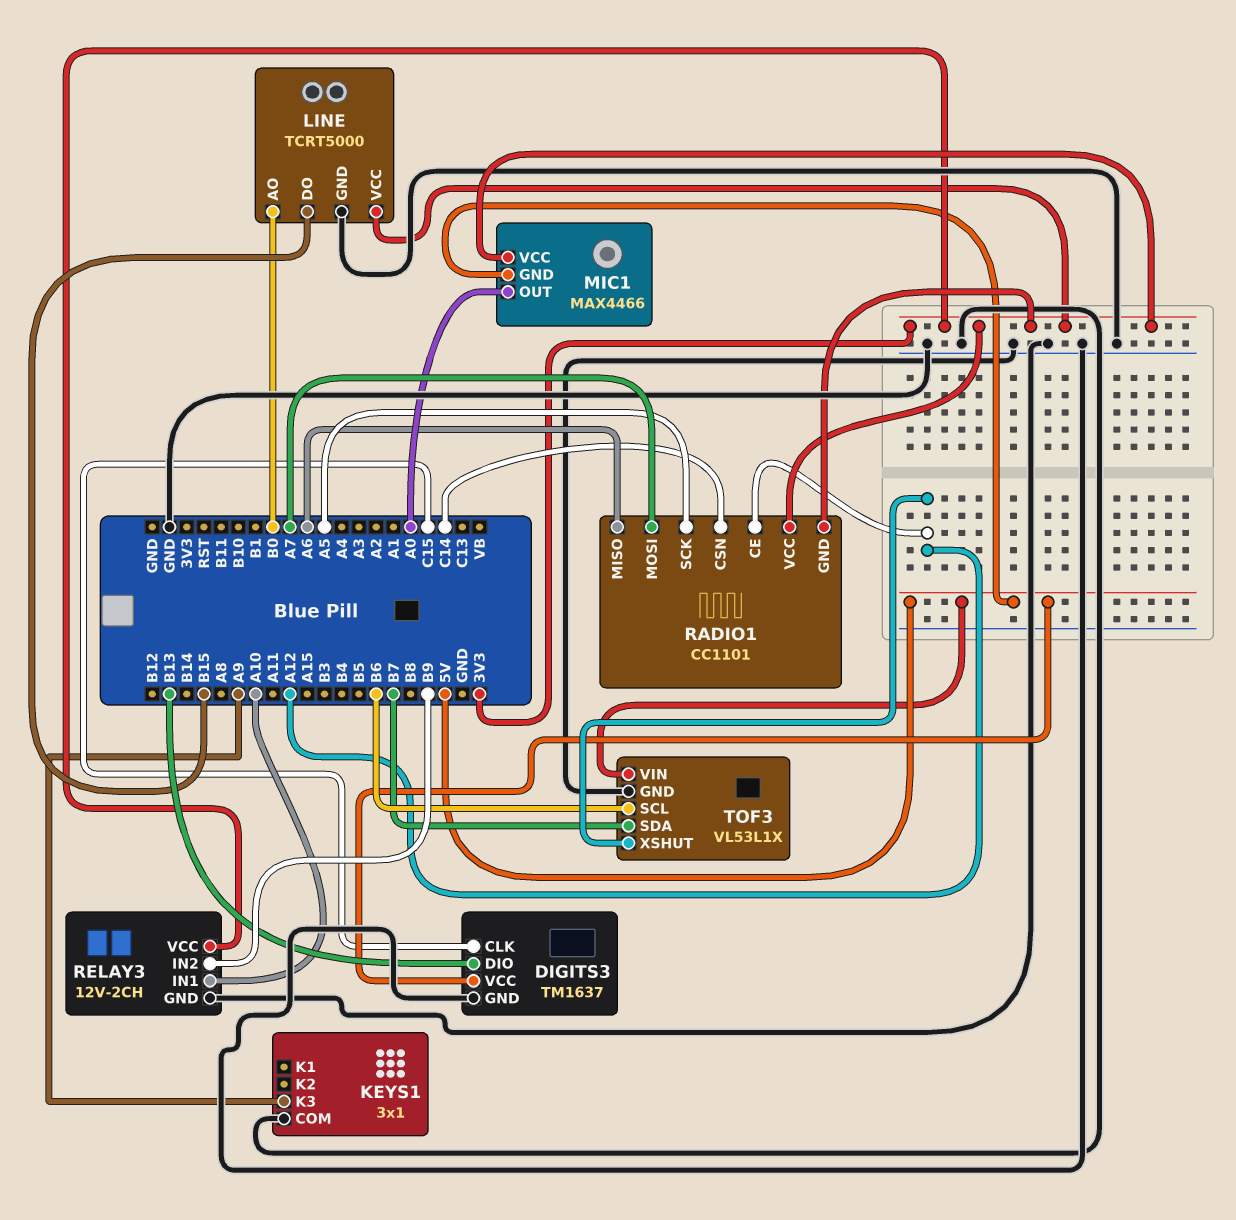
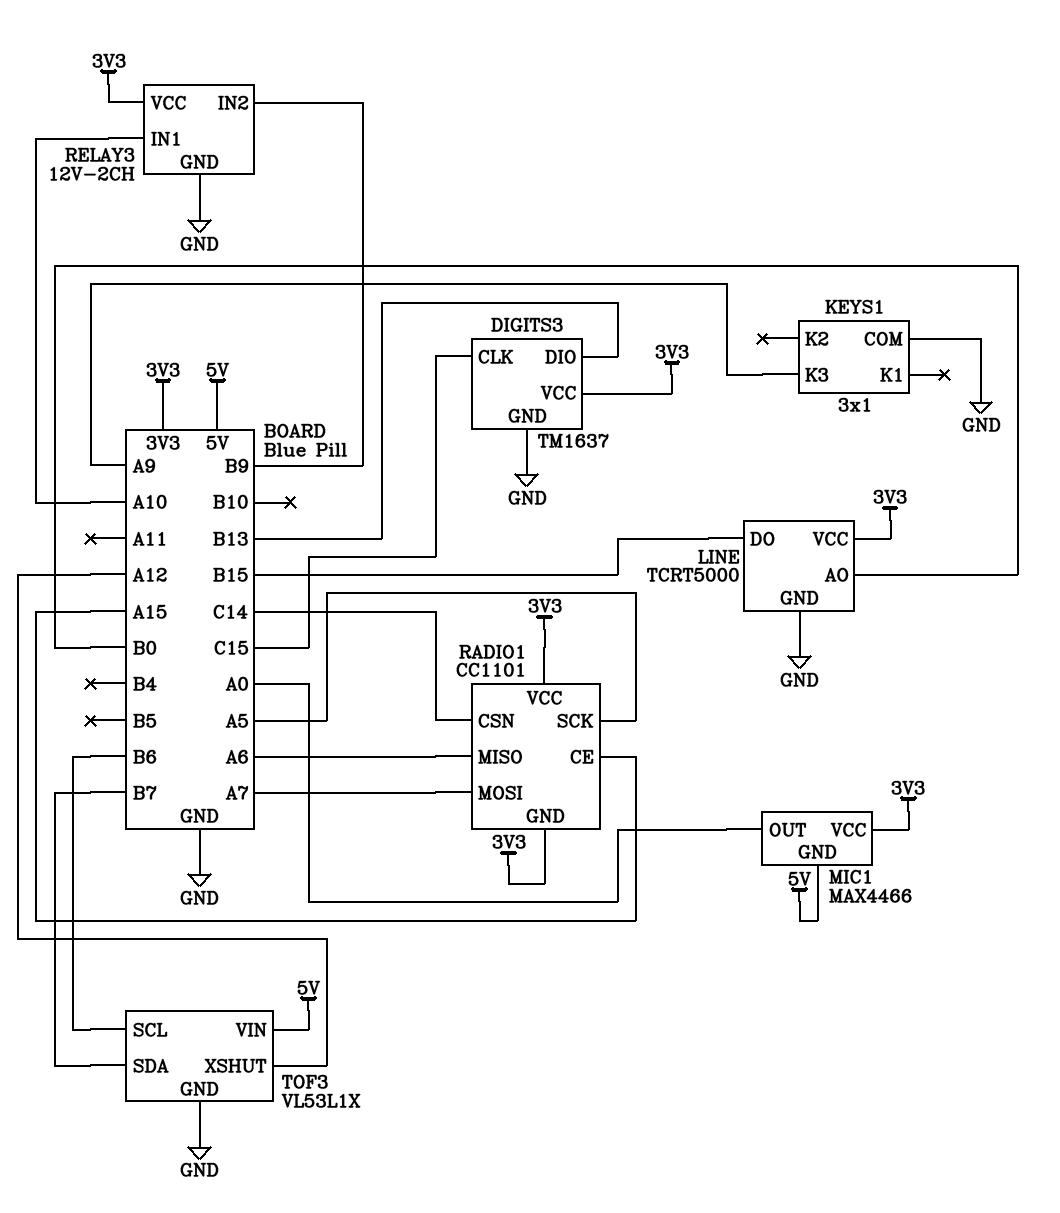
DIGITS3 pin VCC: 5V -> 3V3
RADIO1 pin CE: A12 -> A15

